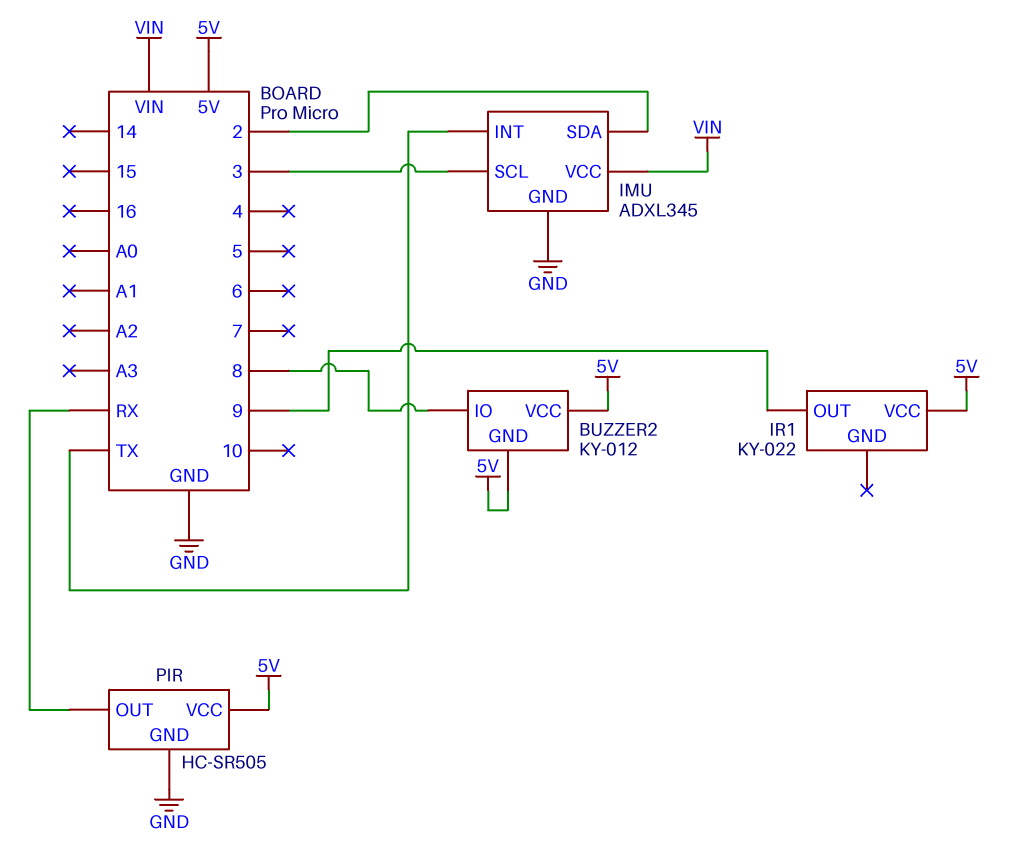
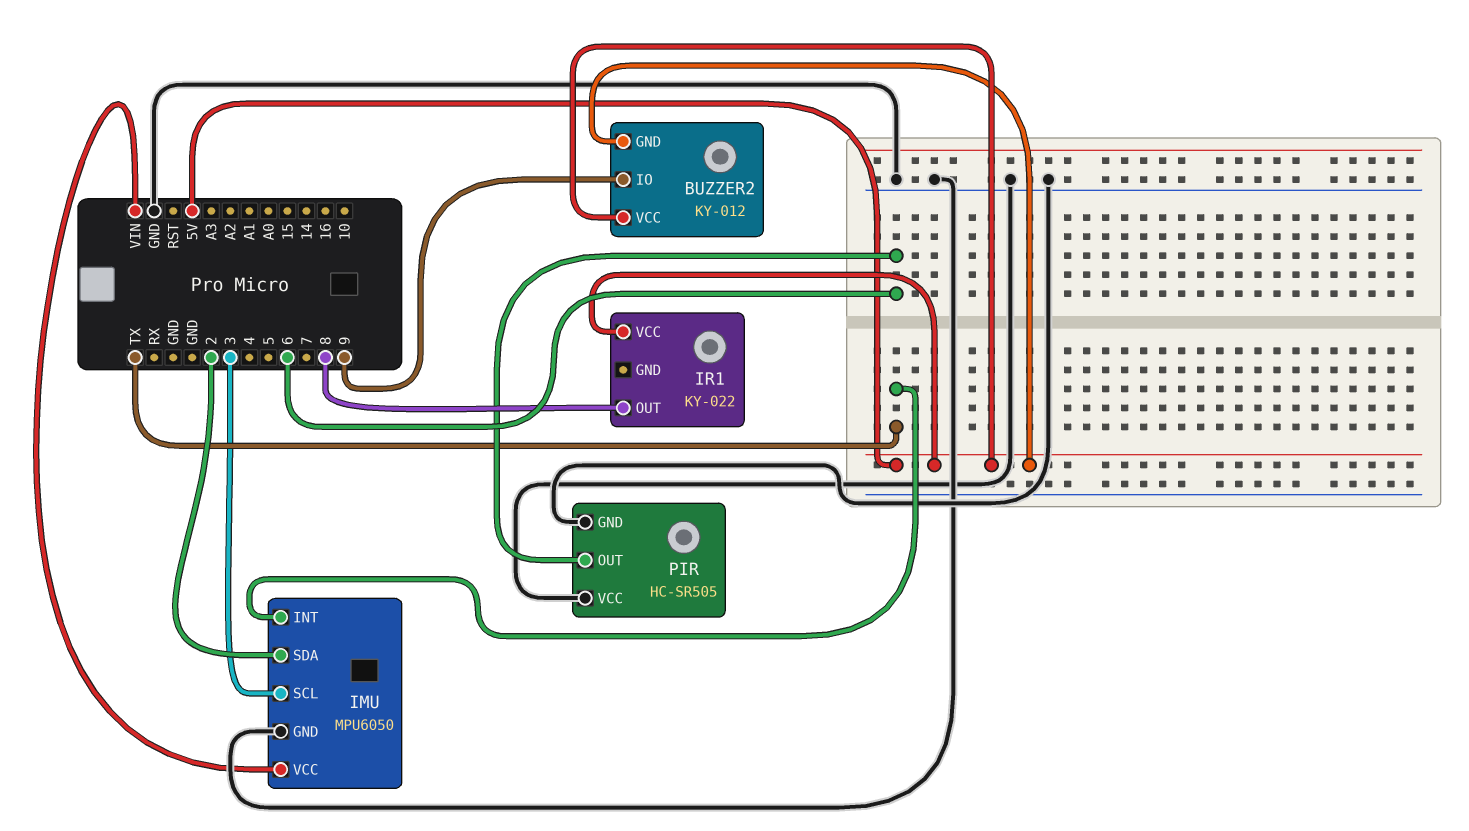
BUZZER2 pin IO: 8 -> 9
IMU: ADXL345 -> MPU6050
IR1 pin OUT: 9 -> 8
PIR pin OUT: RX -> 6
PIR pin VCC: 5V -> GND

